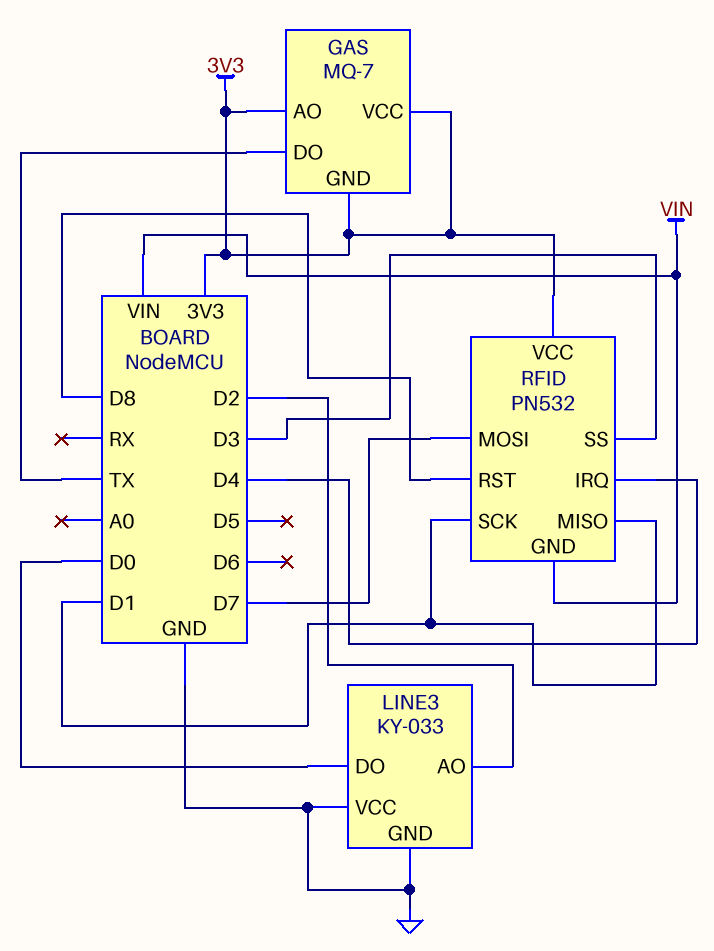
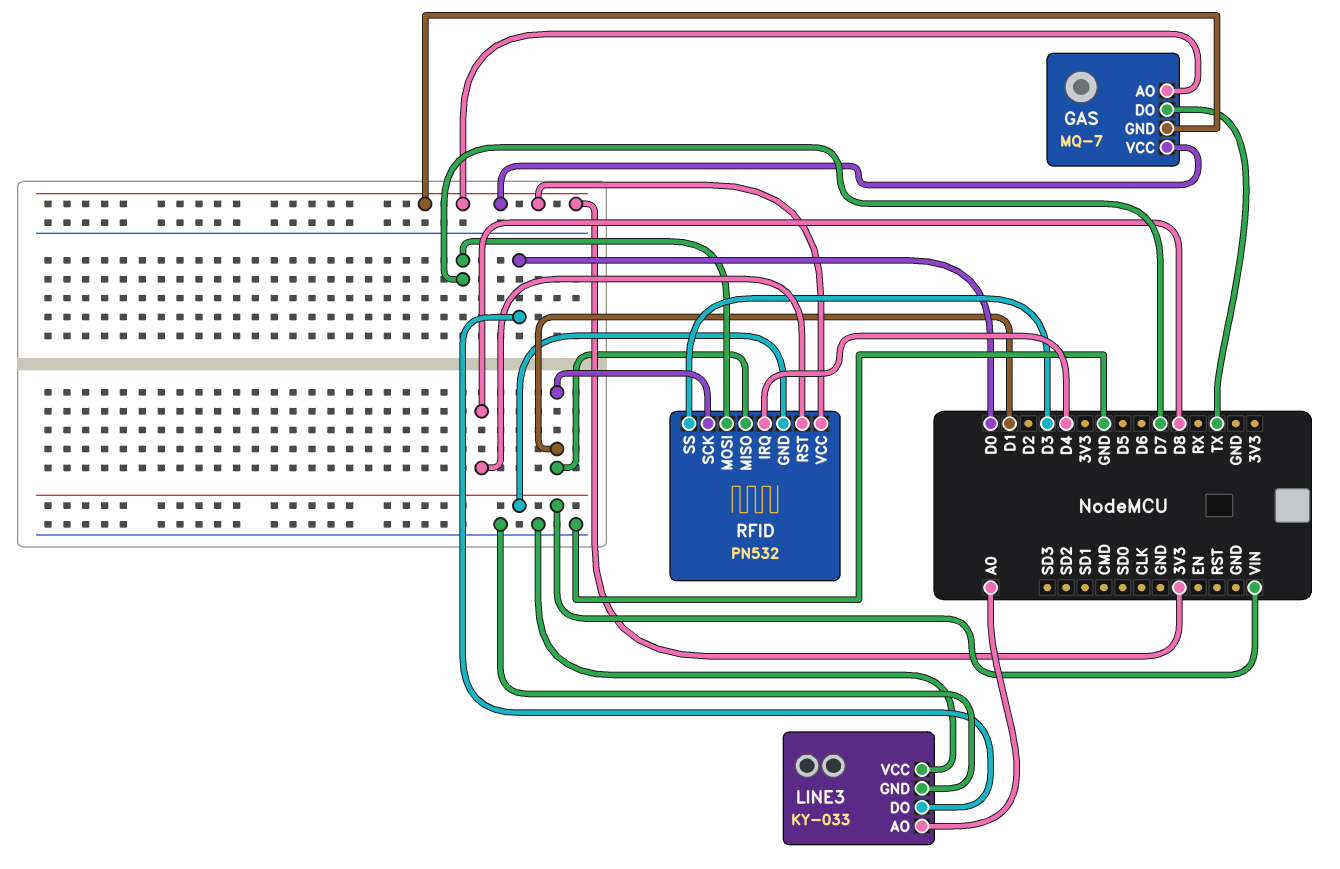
LINE3 pin AO: D2 -> A0

